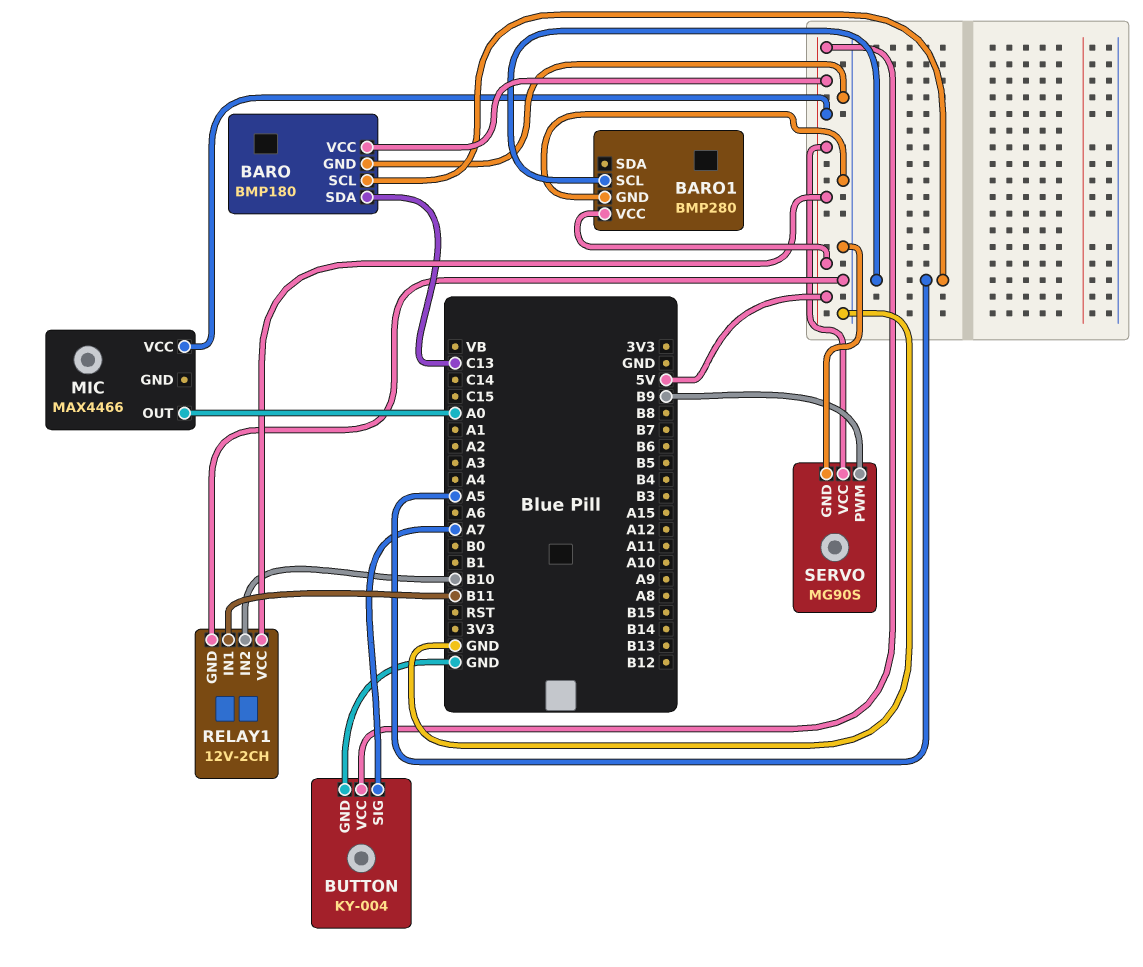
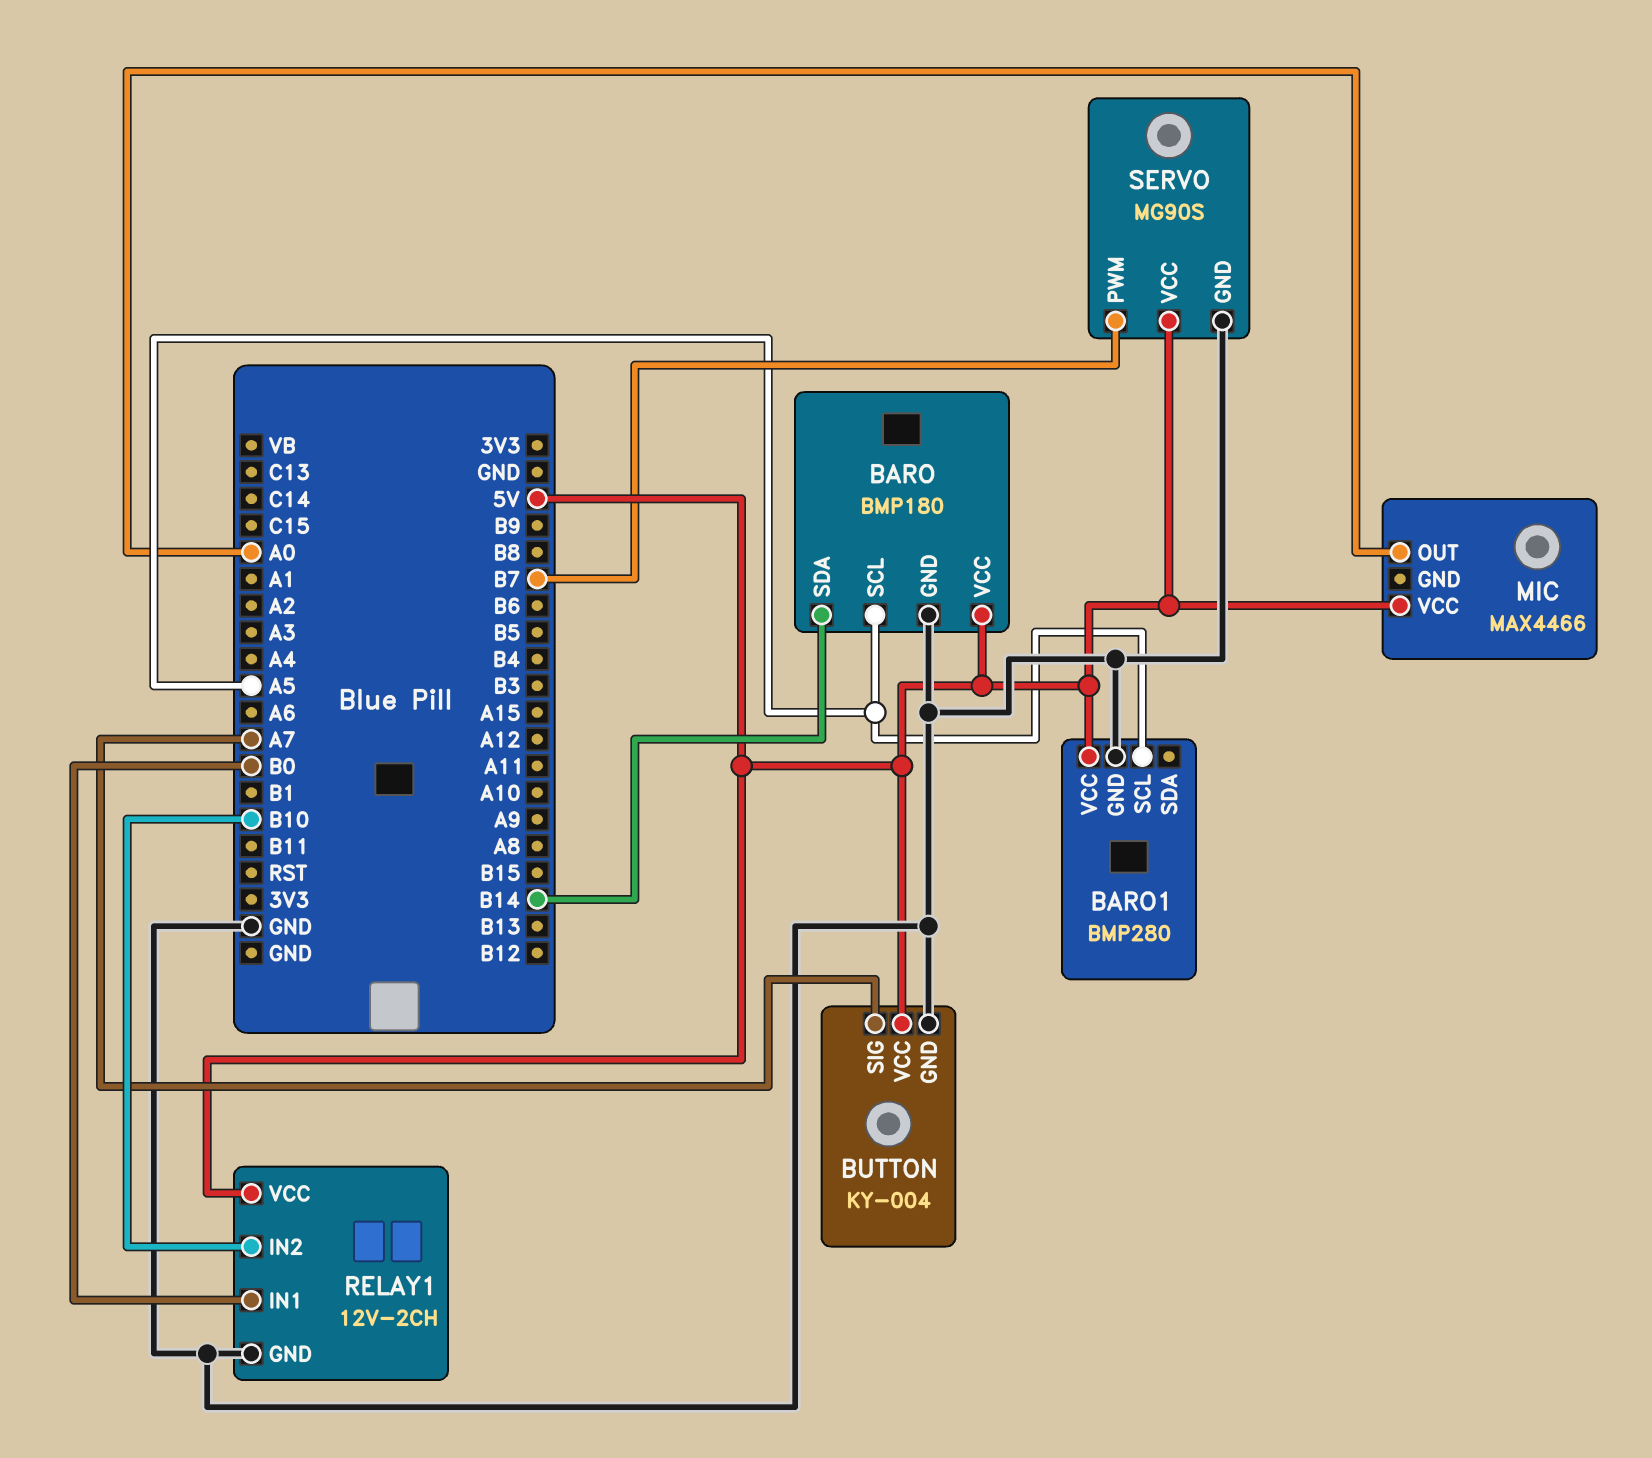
BARO pin SDA: C13 -> B14
RELAY1 pin IN1: B11 -> B0
SERVO pin PWM: B9 -> B7

